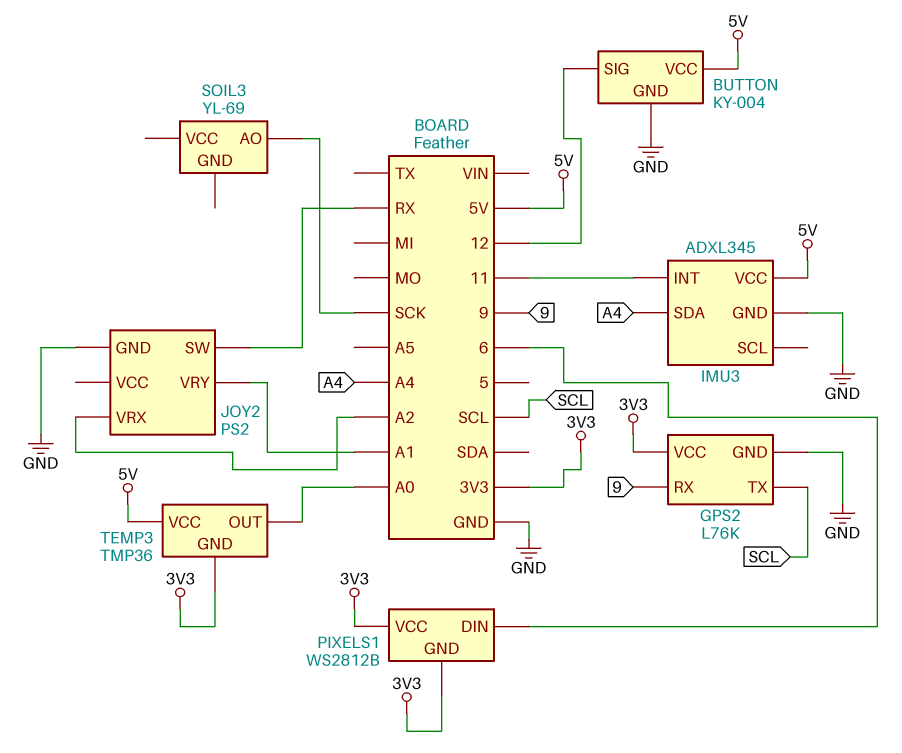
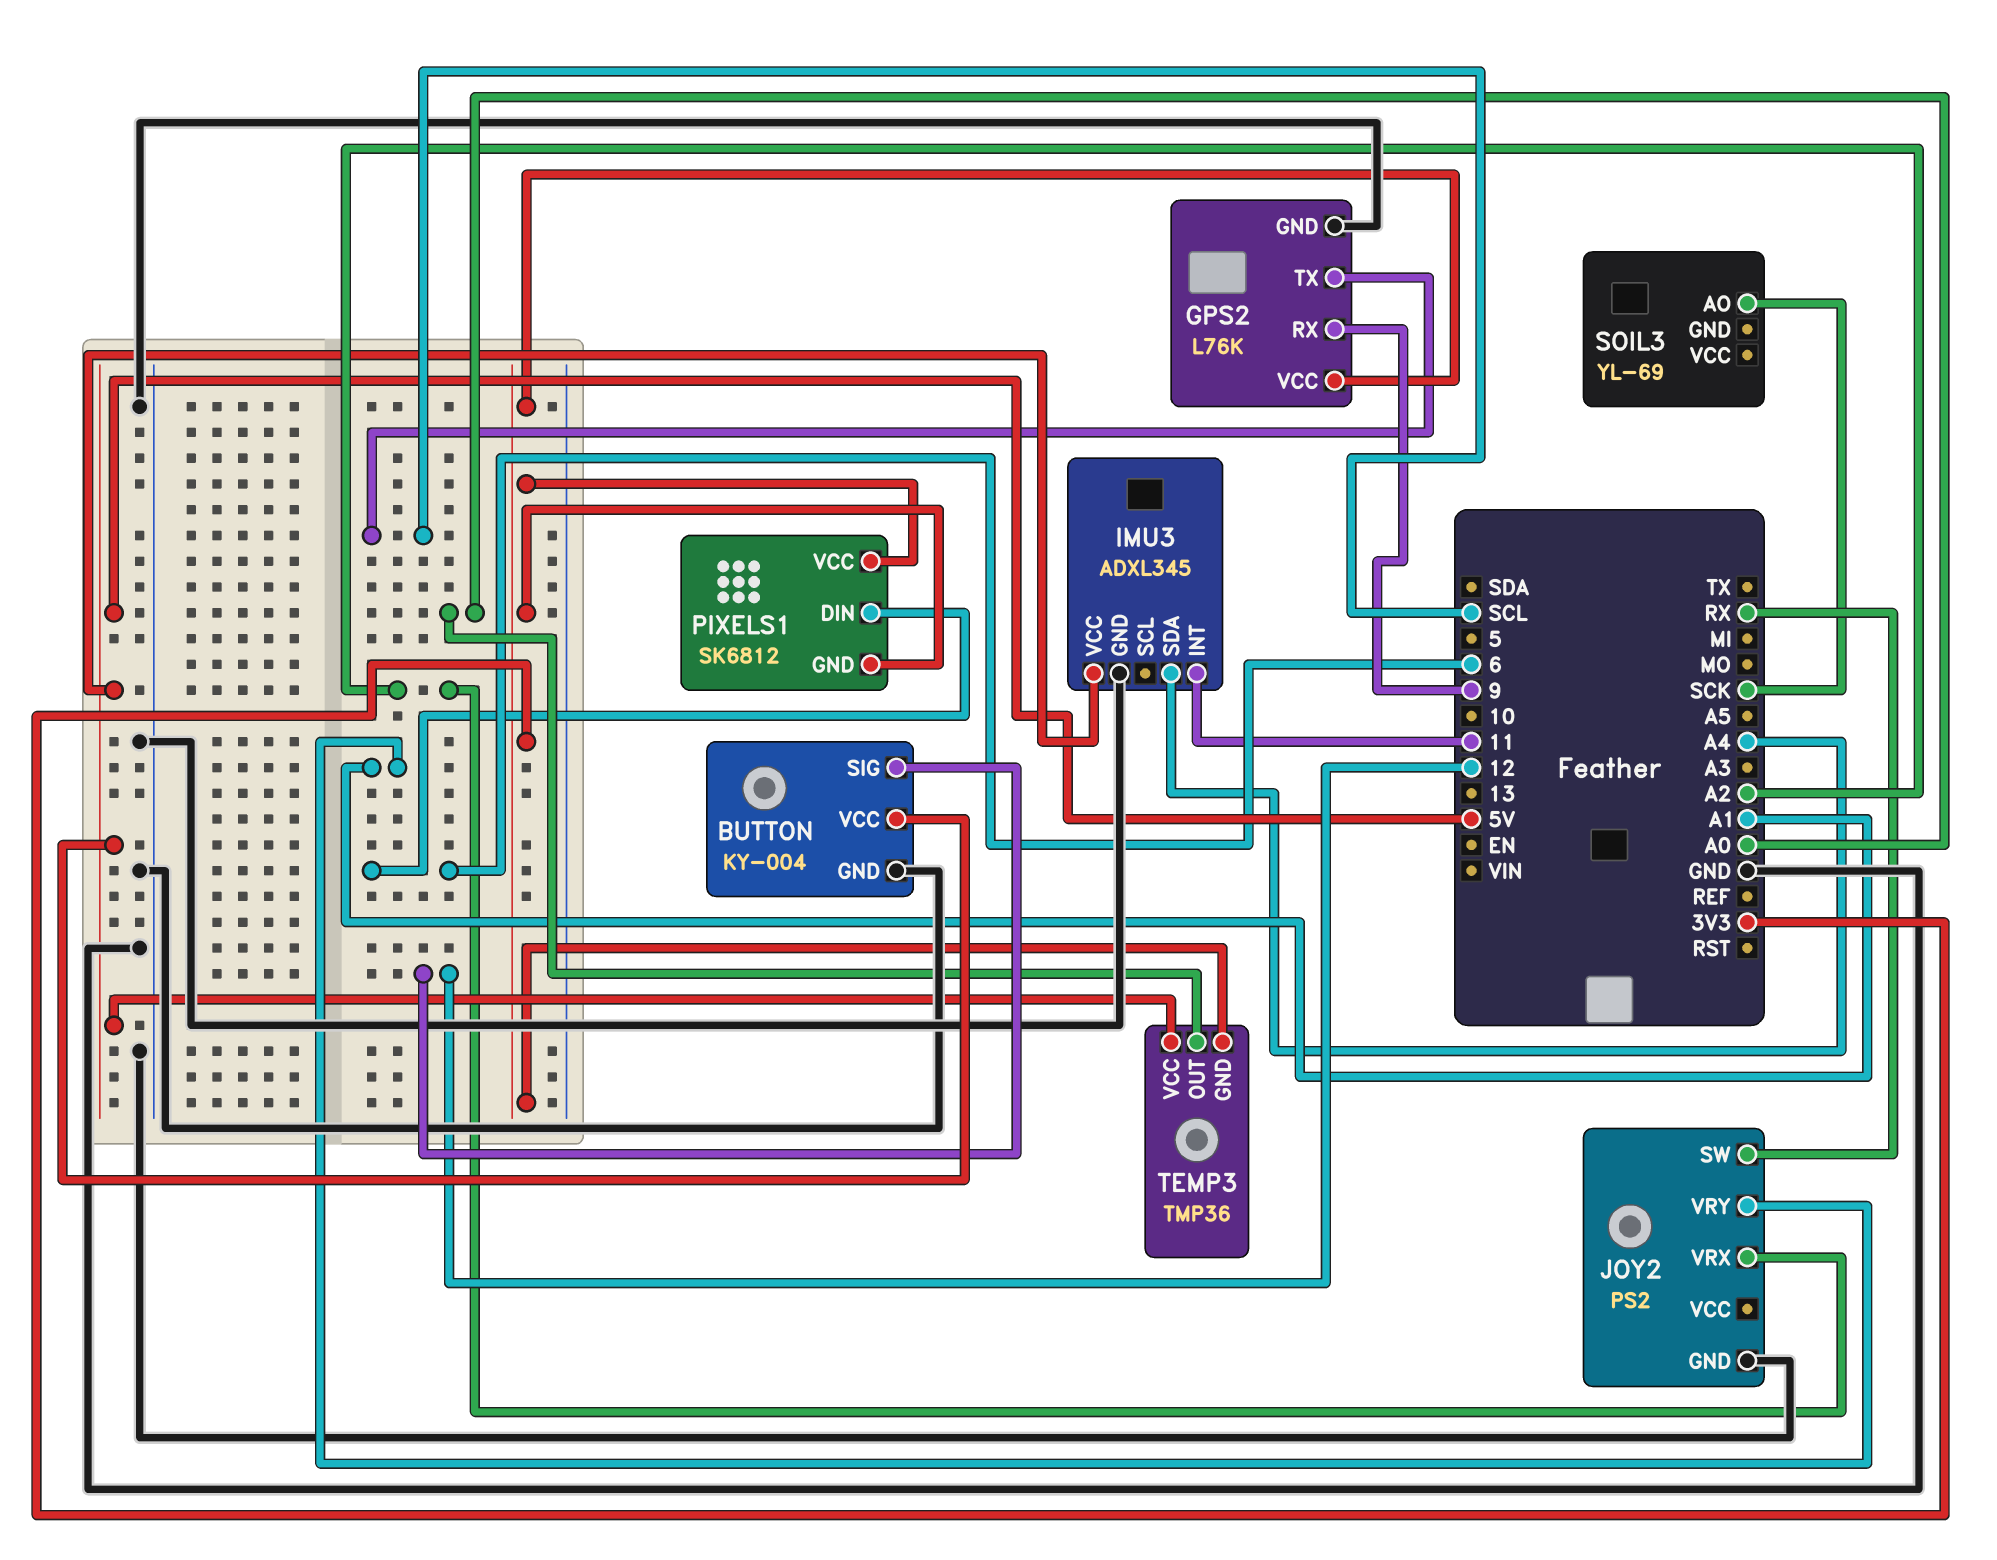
PIXELS1: WS2812B -> SK6812

